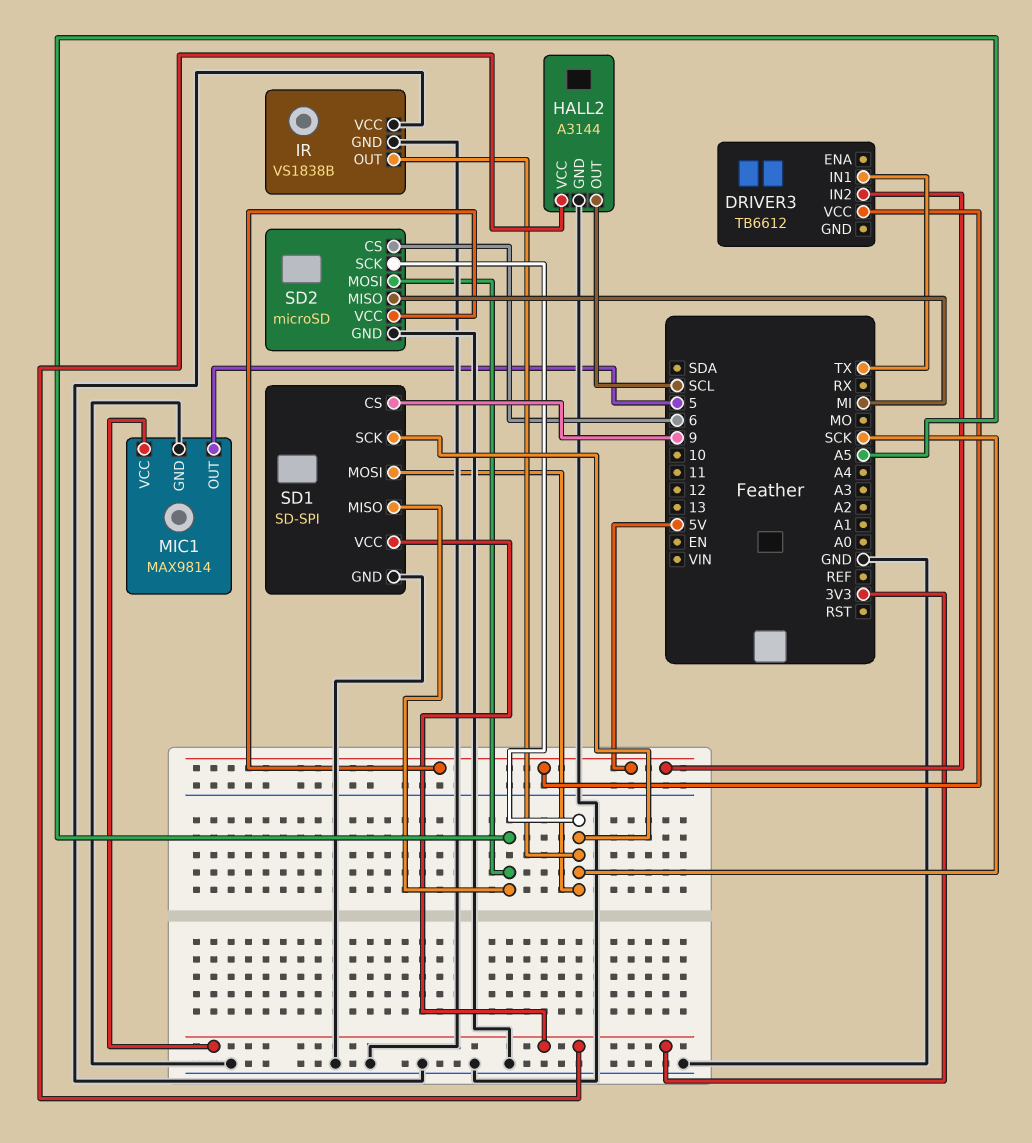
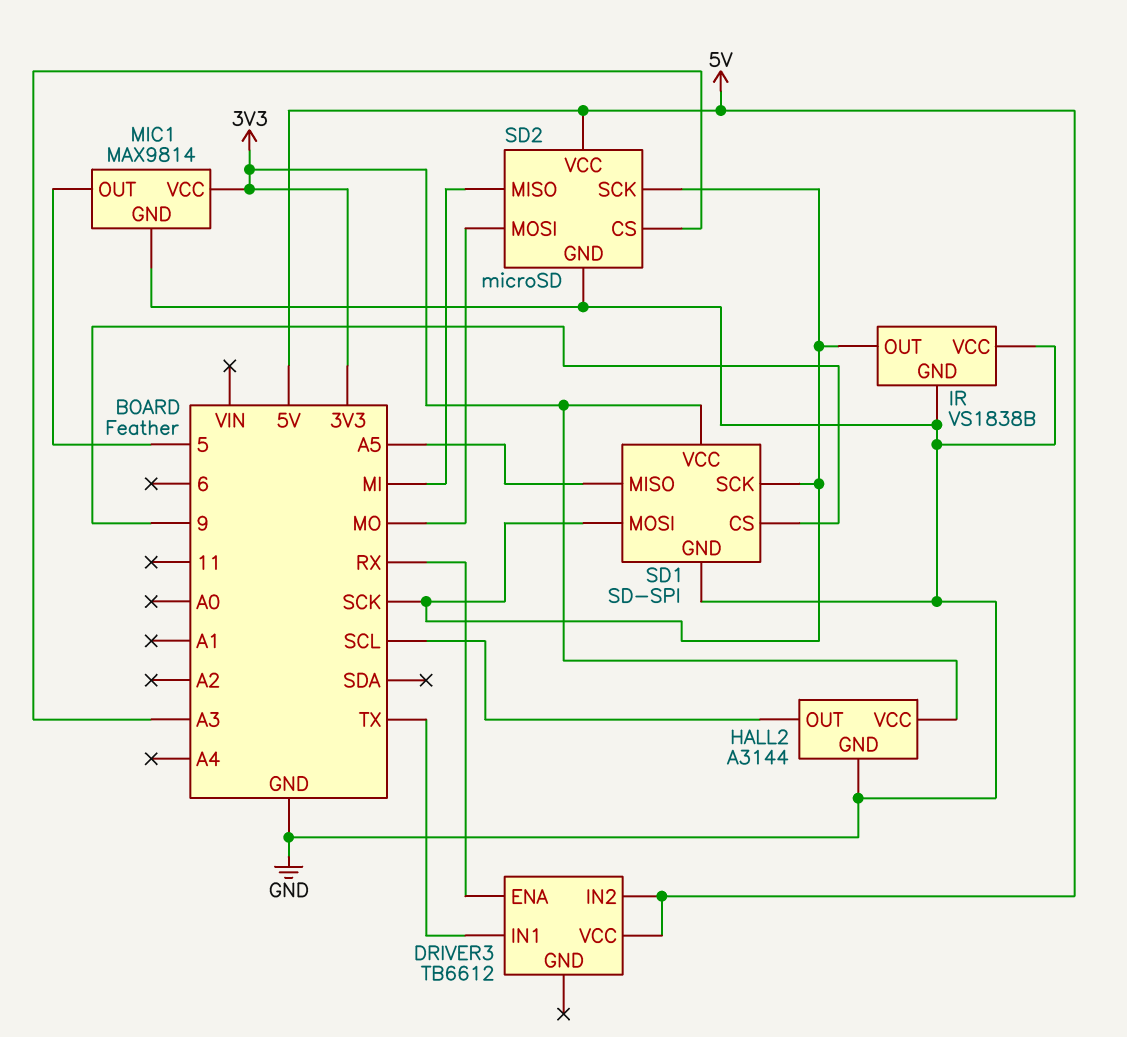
DRIVER3 pin ENA: none -> RX
SD2 pin CS: 6 -> A3
SD2 pin MOSI: A5 -> MO

